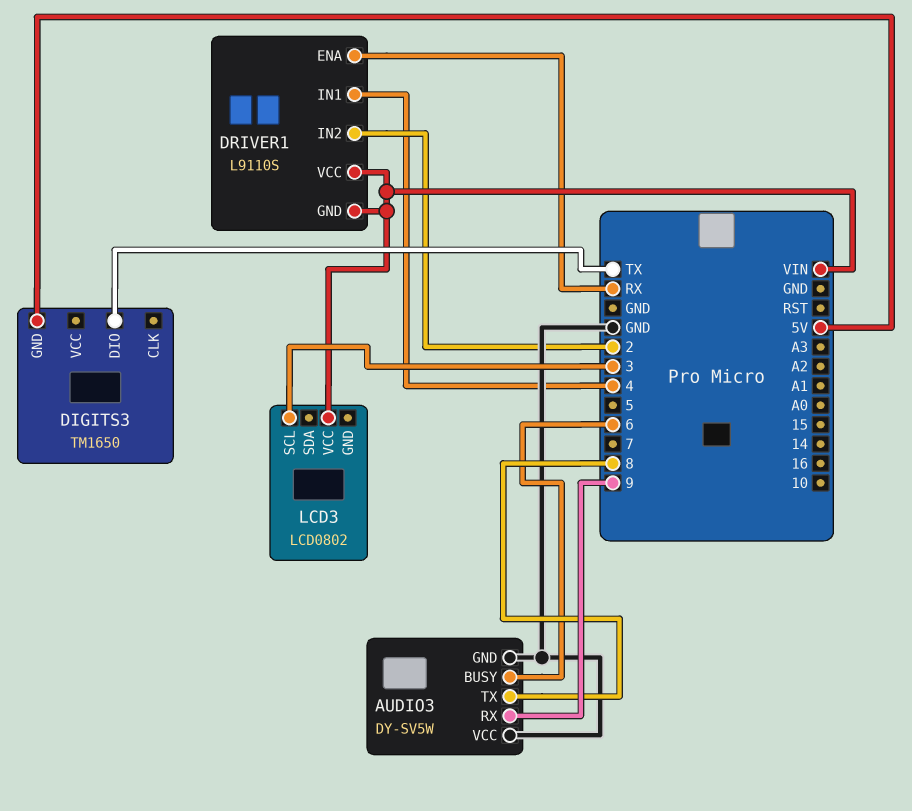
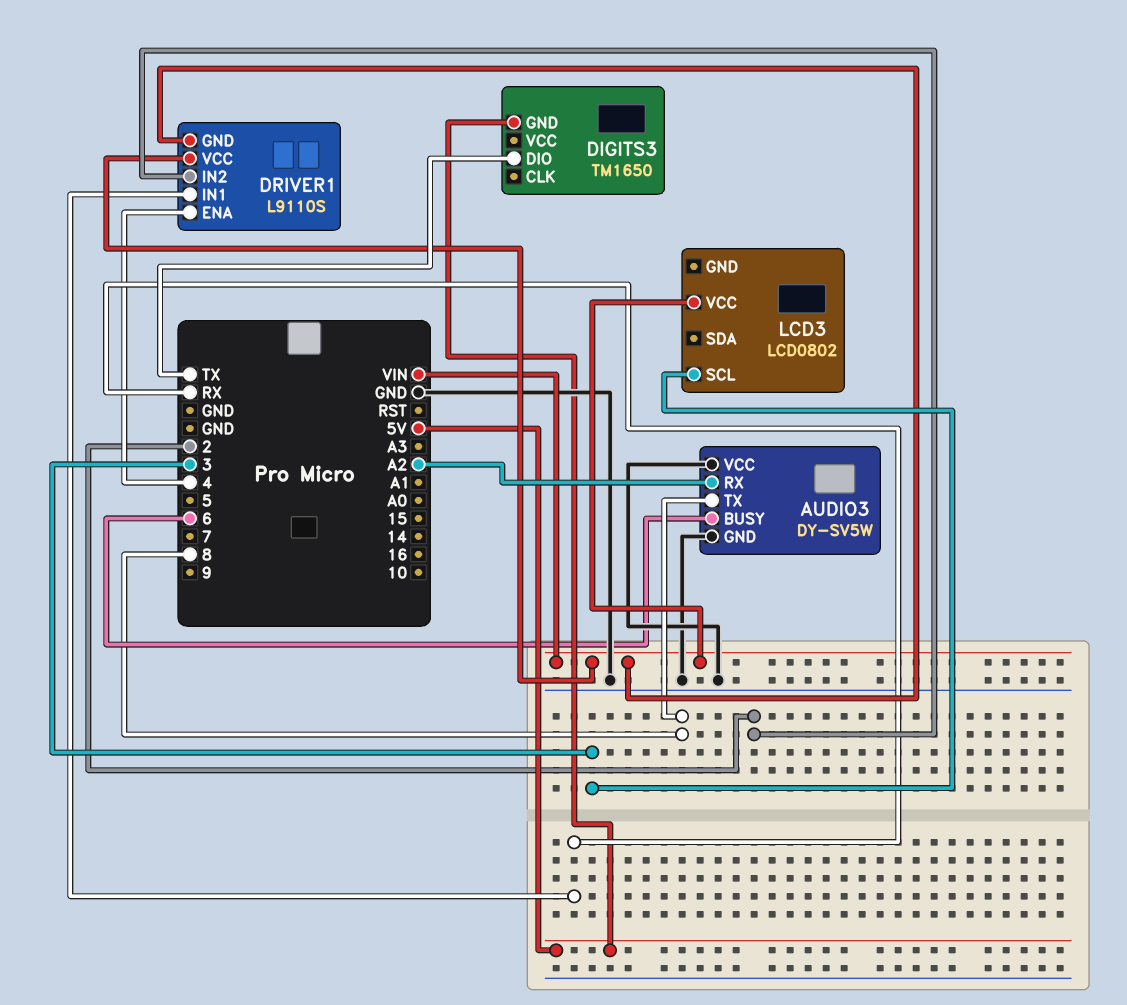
AUDIO3 pin RX: 9 -> A2
DRIVER1 pin ENA: RX -> 4
DRIVER1 pin IN1: 4 -> RX

